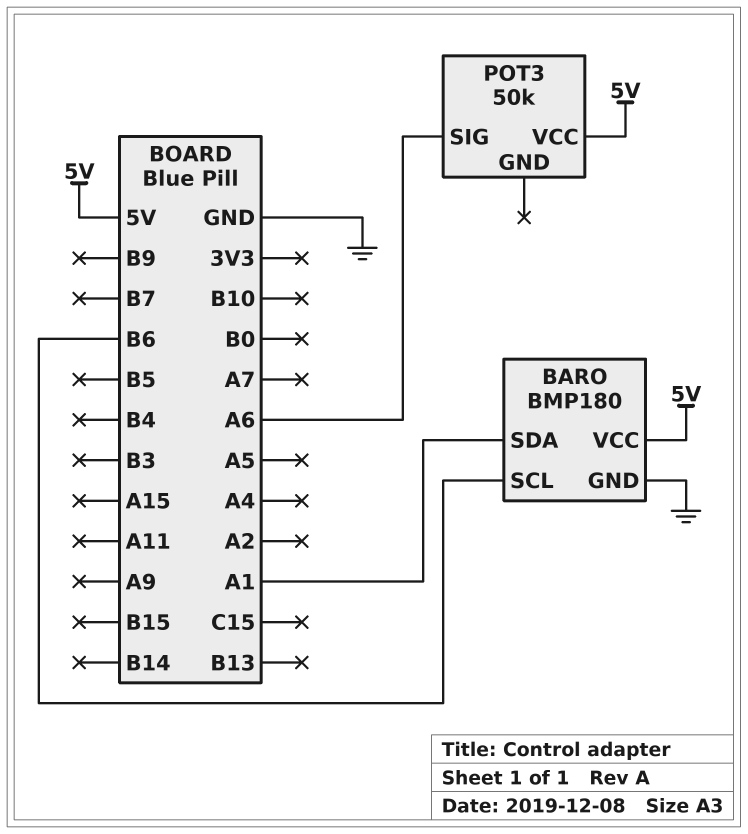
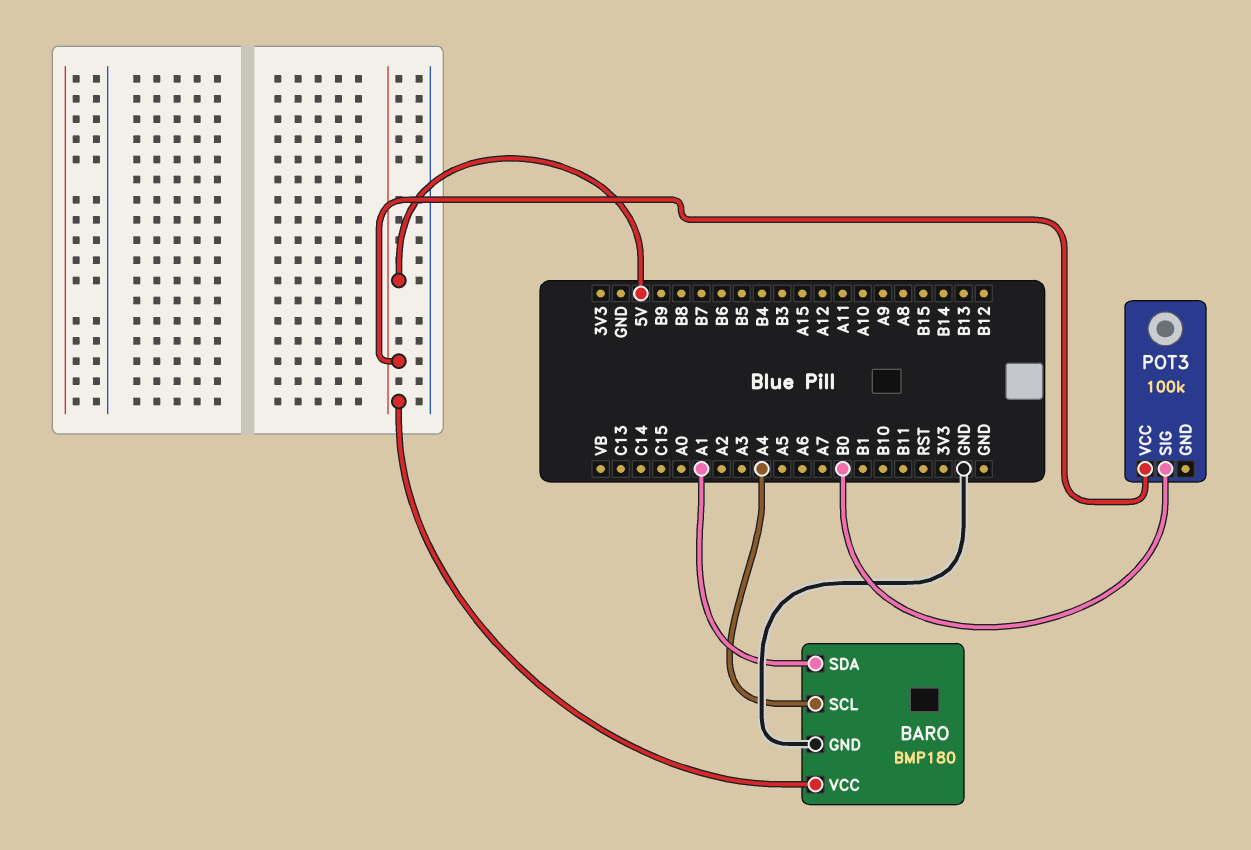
BARO pin SCL: B6 -> A4
POT3: 50k -> 100k
POT3 pin SIG: A6 -> B0

